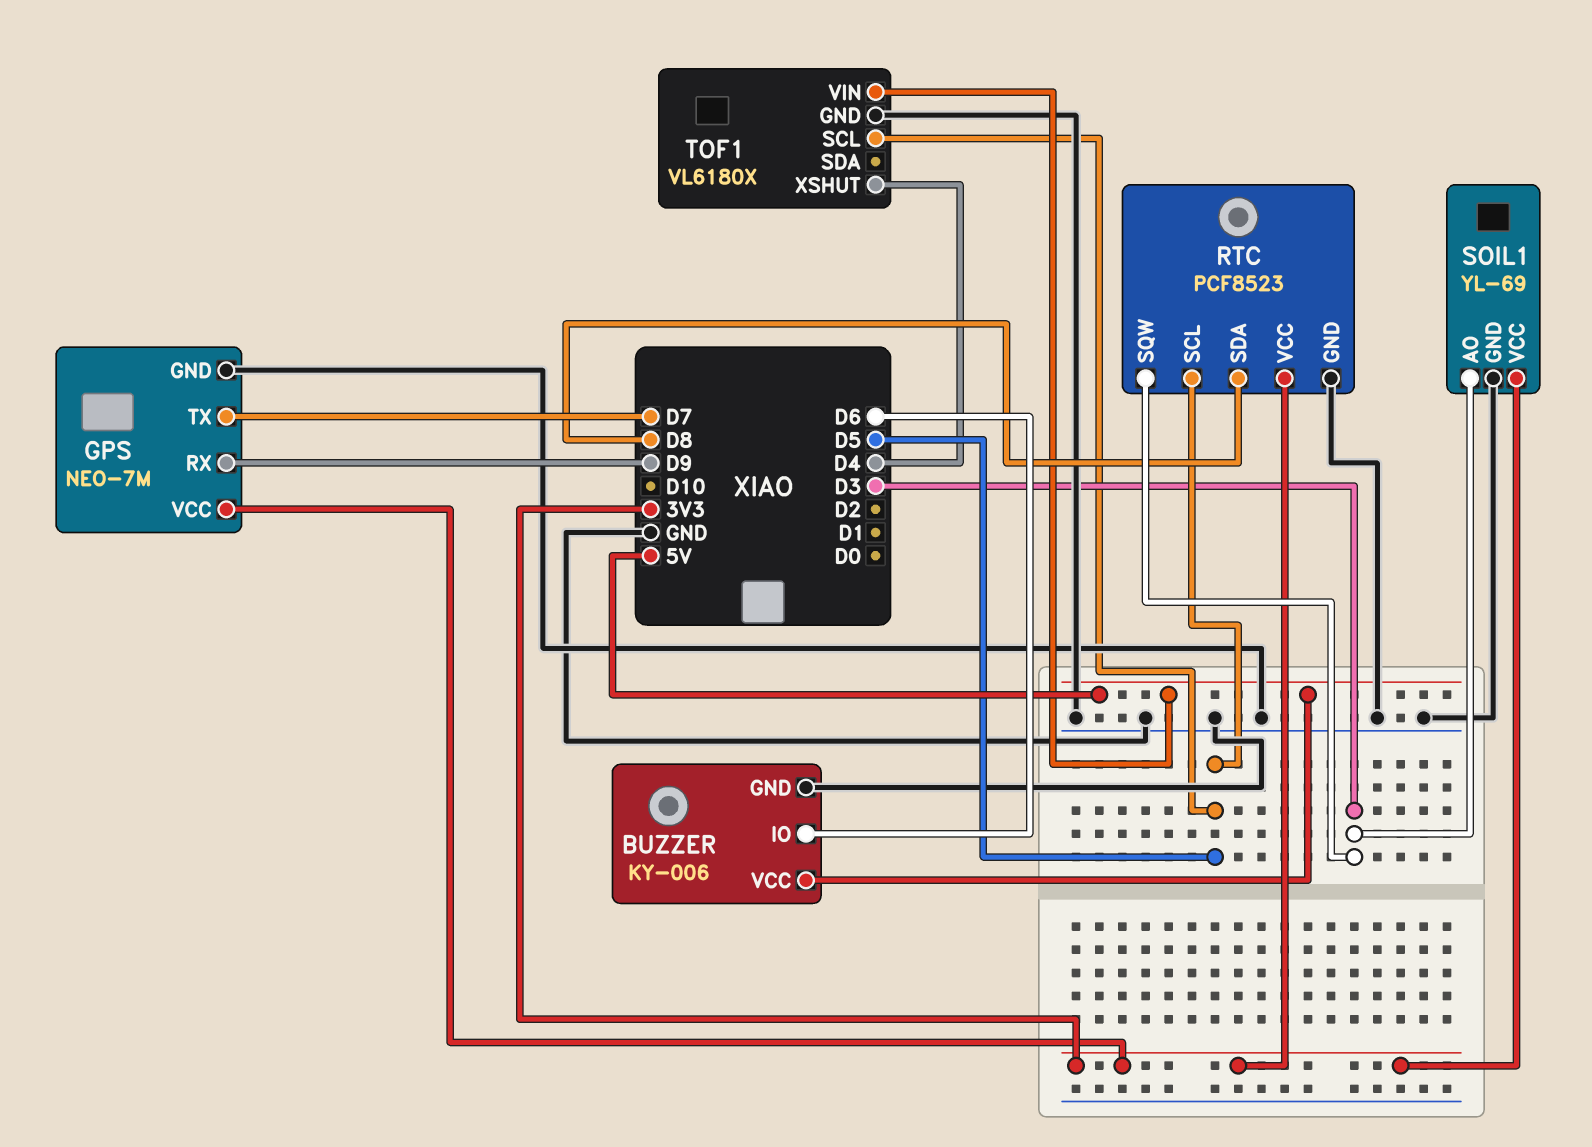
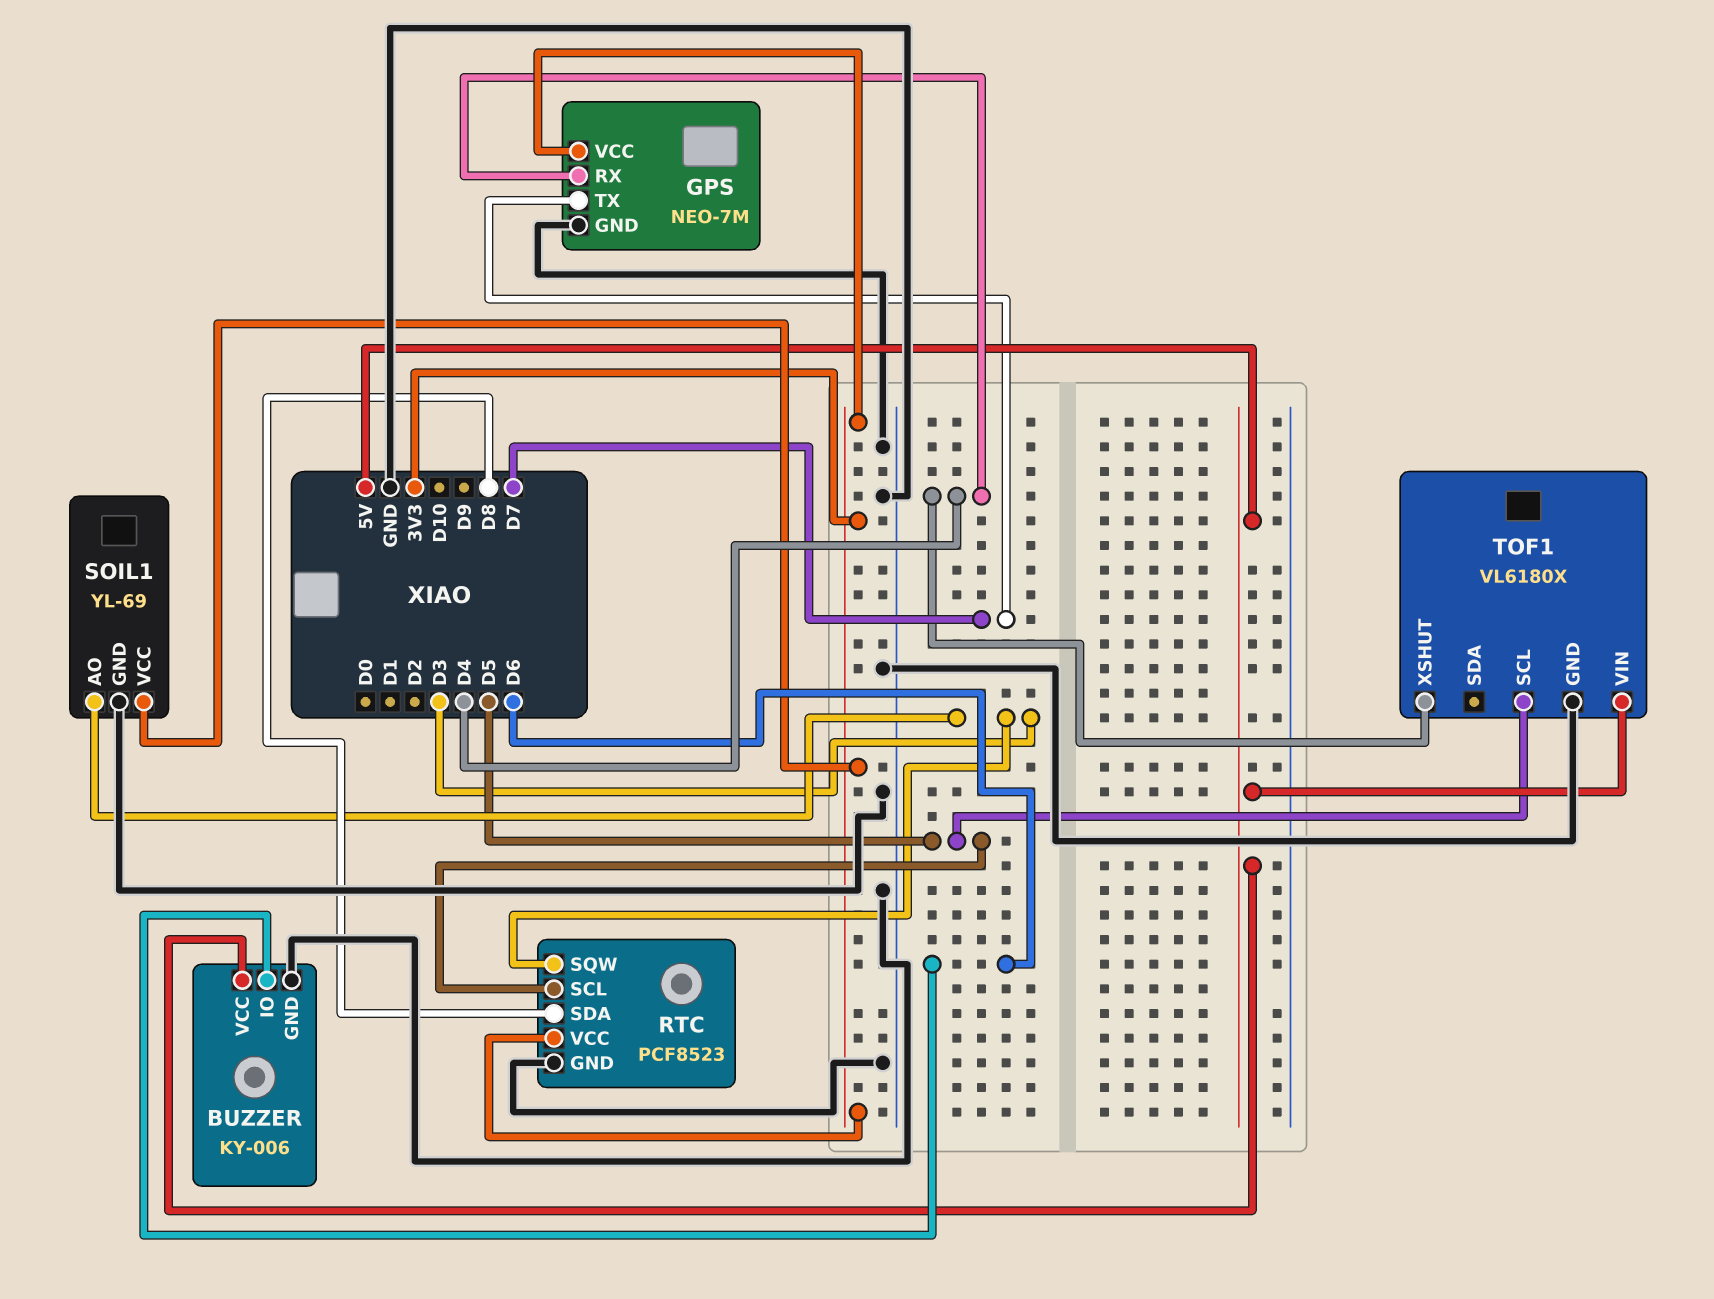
GPS pin RX: D9 -> D4

